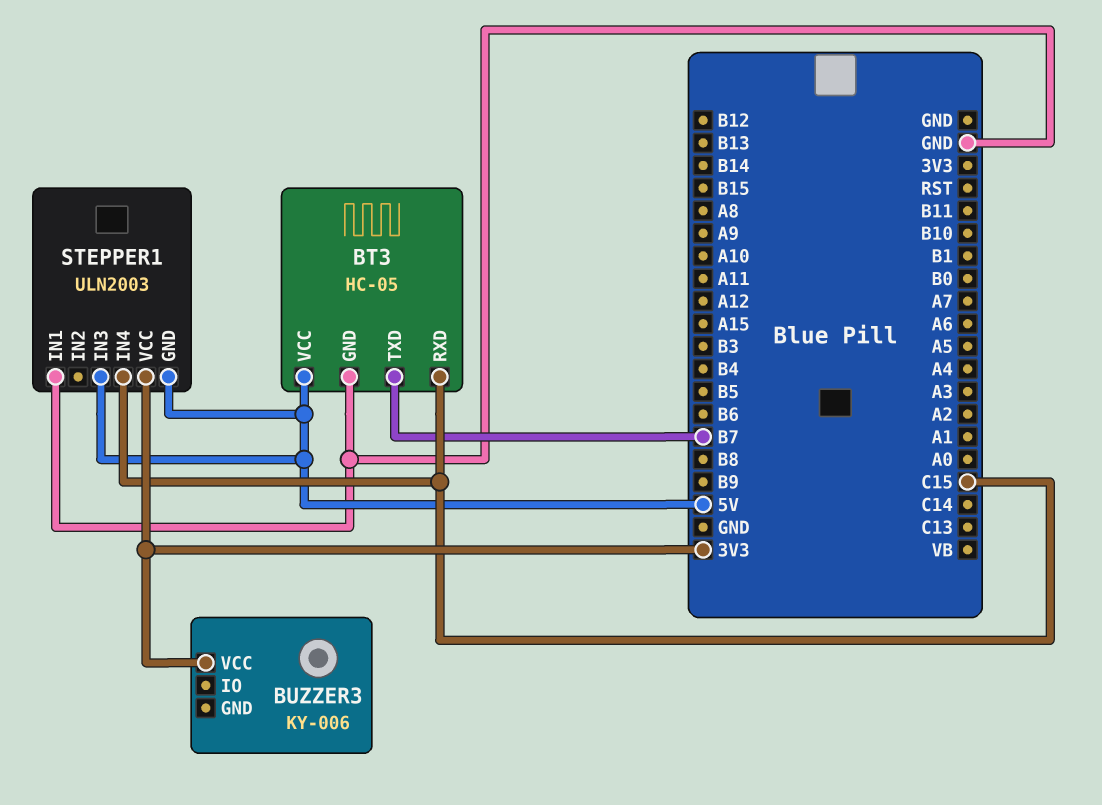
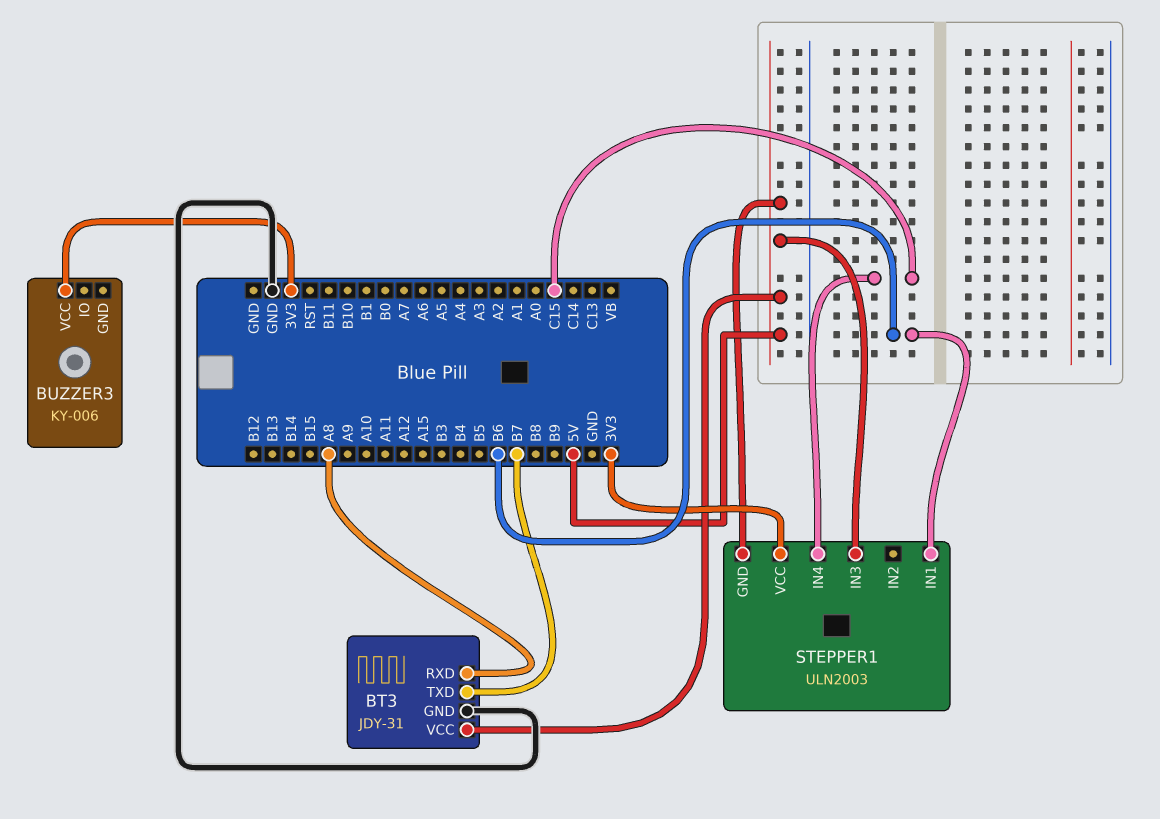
BT3: HC-05 -> JDY-31
BT3 pin RXD: C15 -> A8
STEPPER1 pin IN1: GND -> B6

